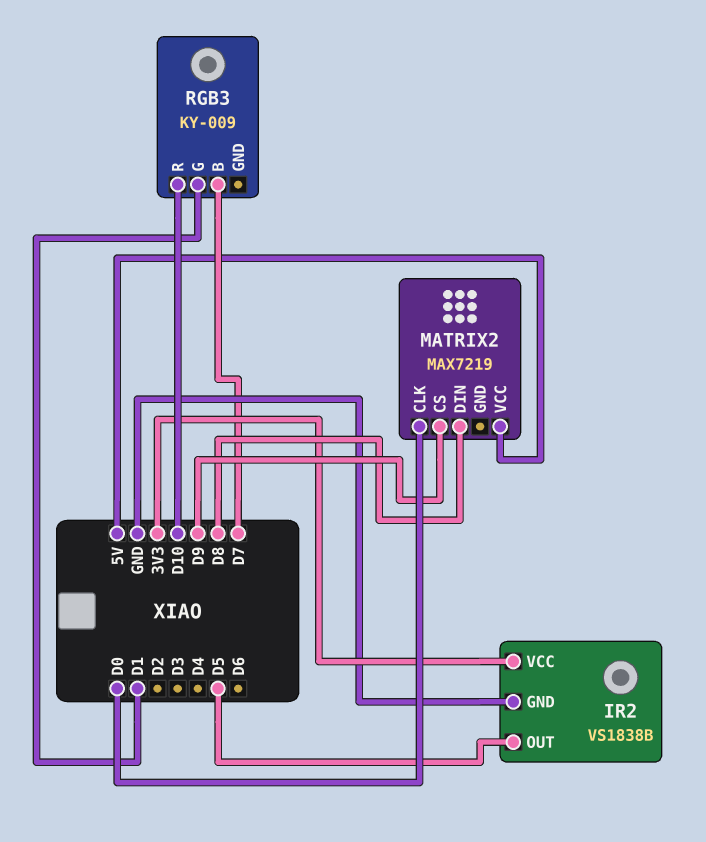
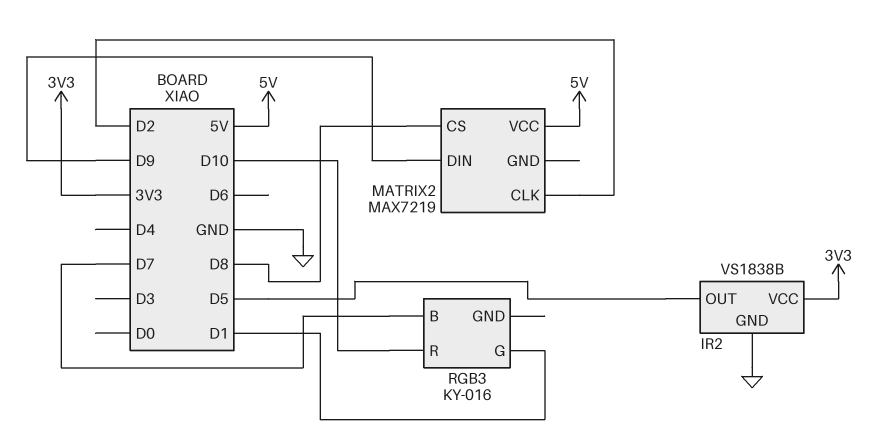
MATRIX2 pin CLK: D0 -> D2
MATRIX2 pin CS: D9 -> D8
MATRIX2 pin DIN: D8 -> D9
RGB3: KY-009 -> KY-016

